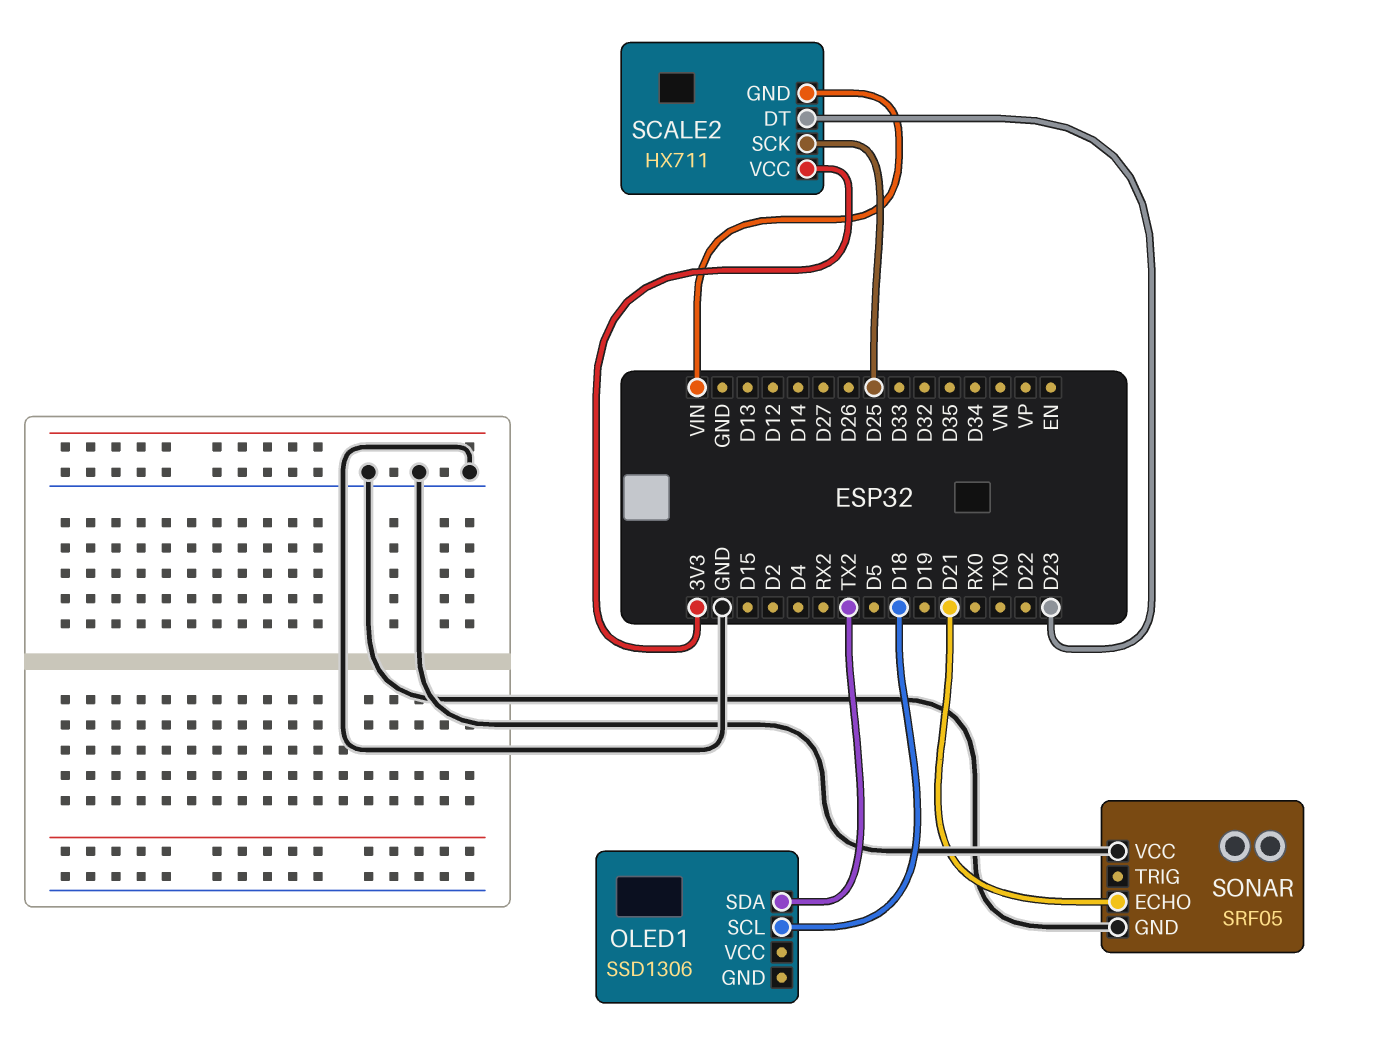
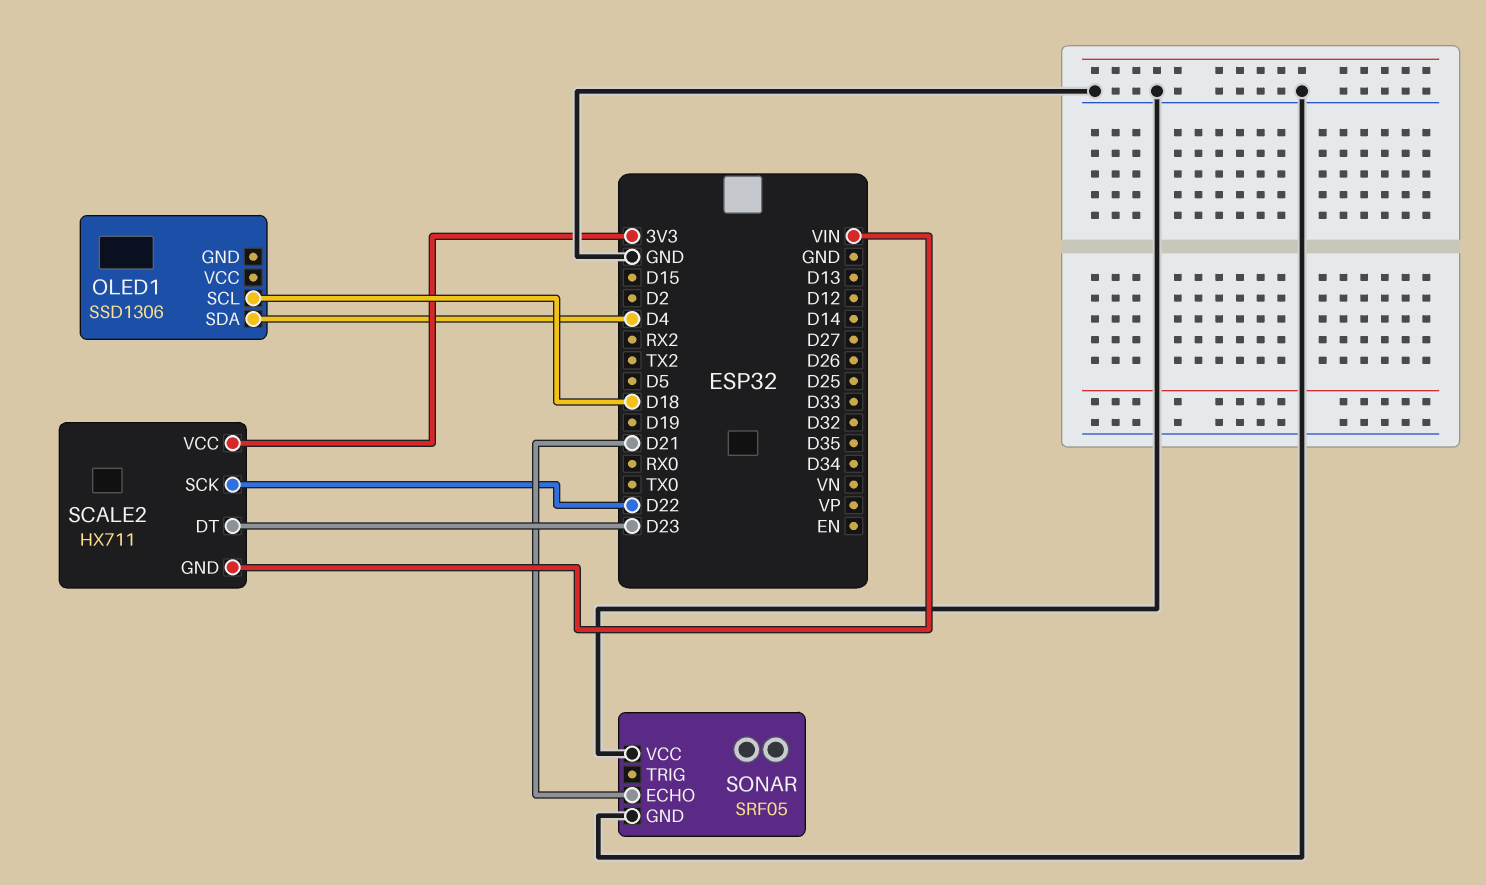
OLED1 pin SDA: TX2 -> D4
SCALE2 pin SCK: D25 -> D22

